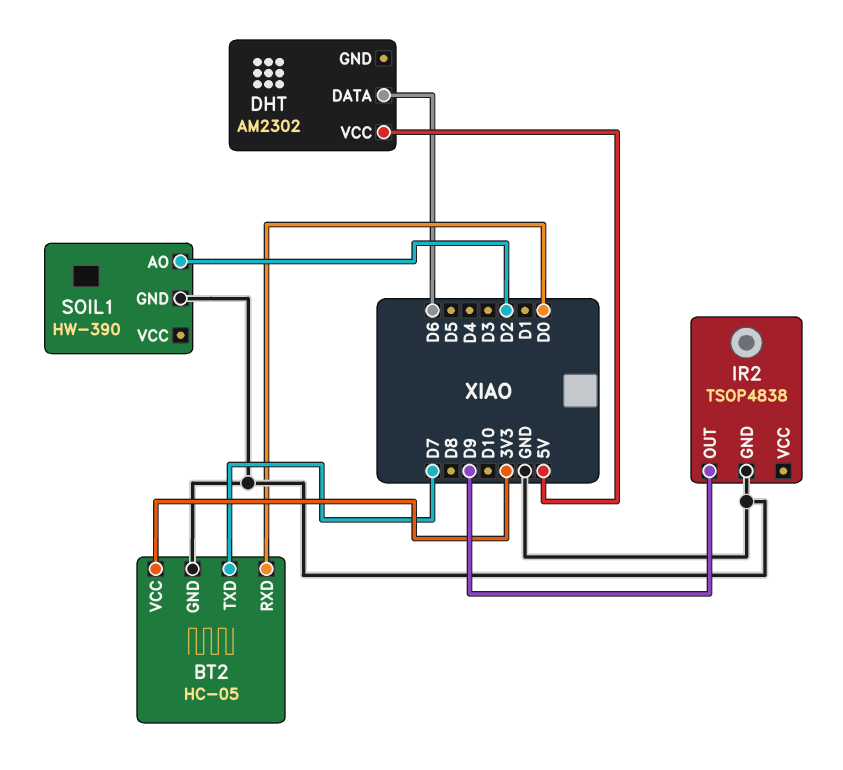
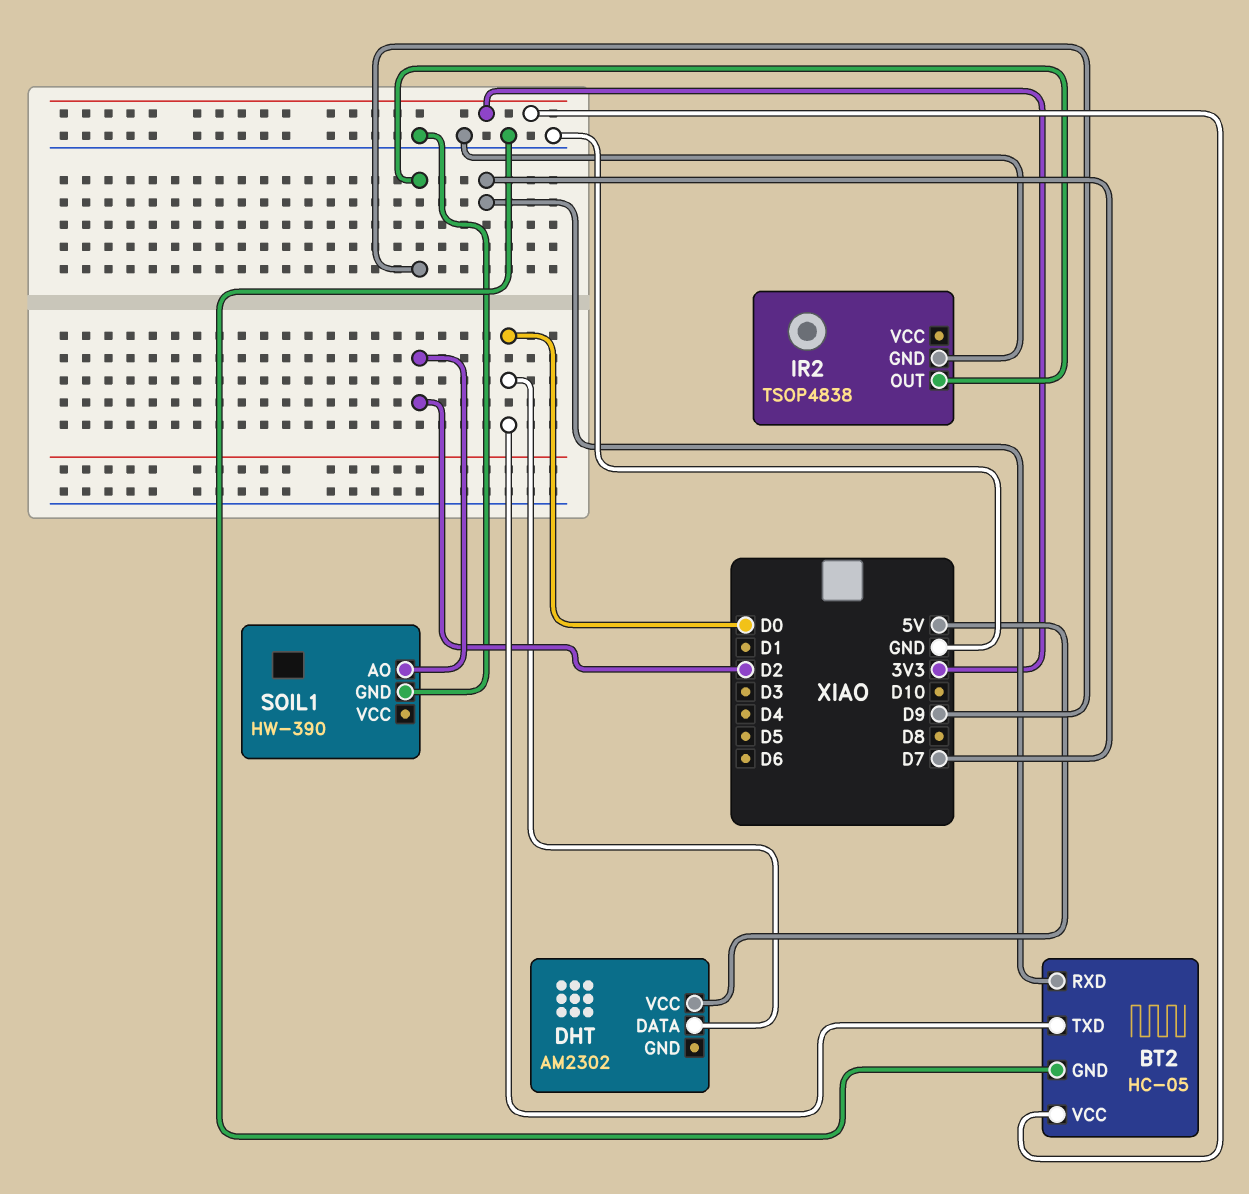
BT2 pin RXD: D0 -> D7
BT2 pin TXD: D7 -> D0
DHT pin DATA: D6 -> D0

